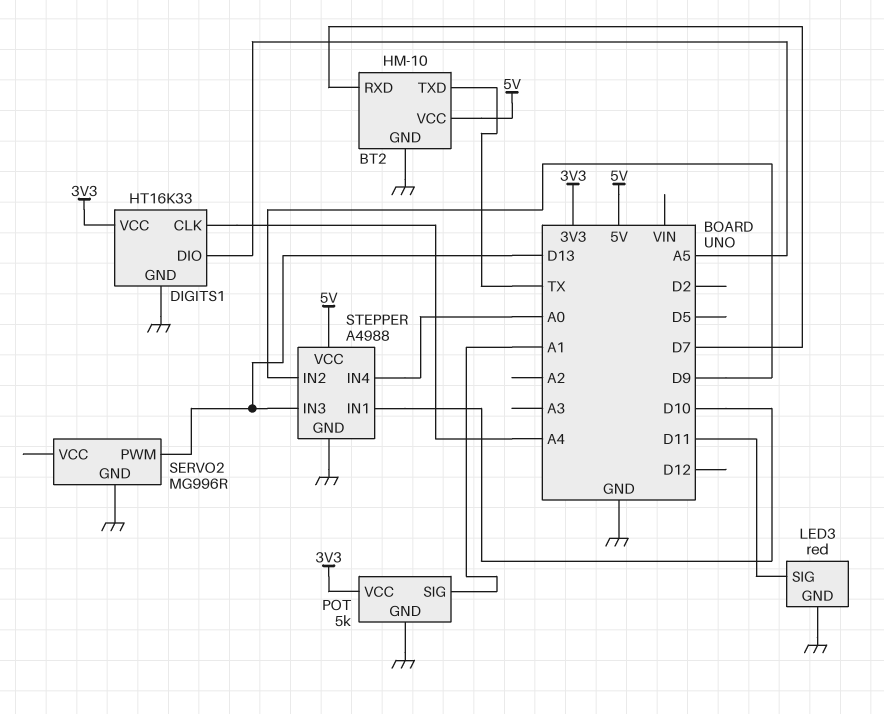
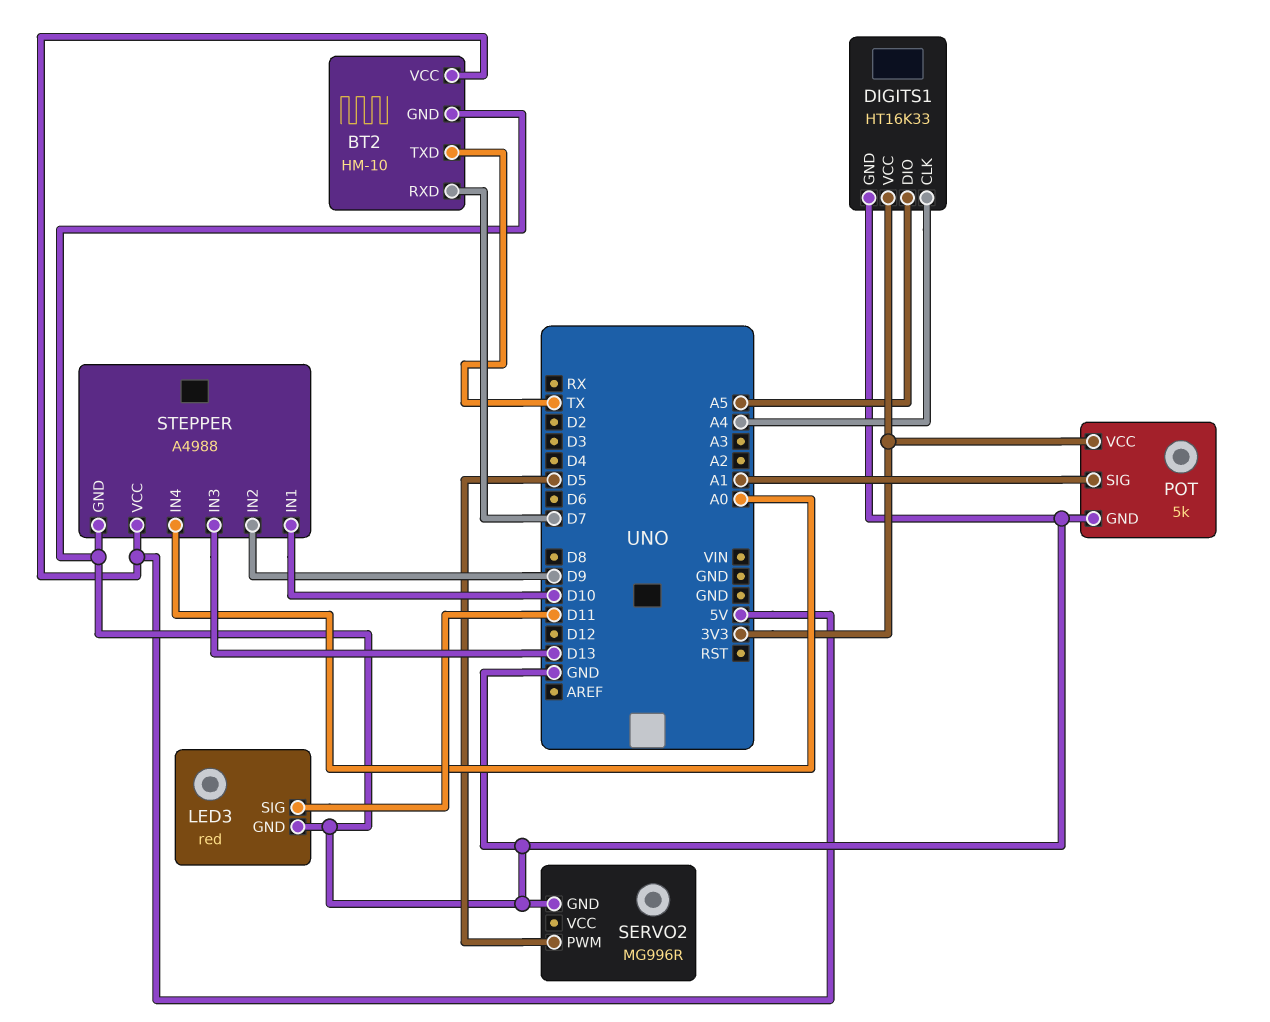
SERVO2 pin PWM: D13 -> D5

